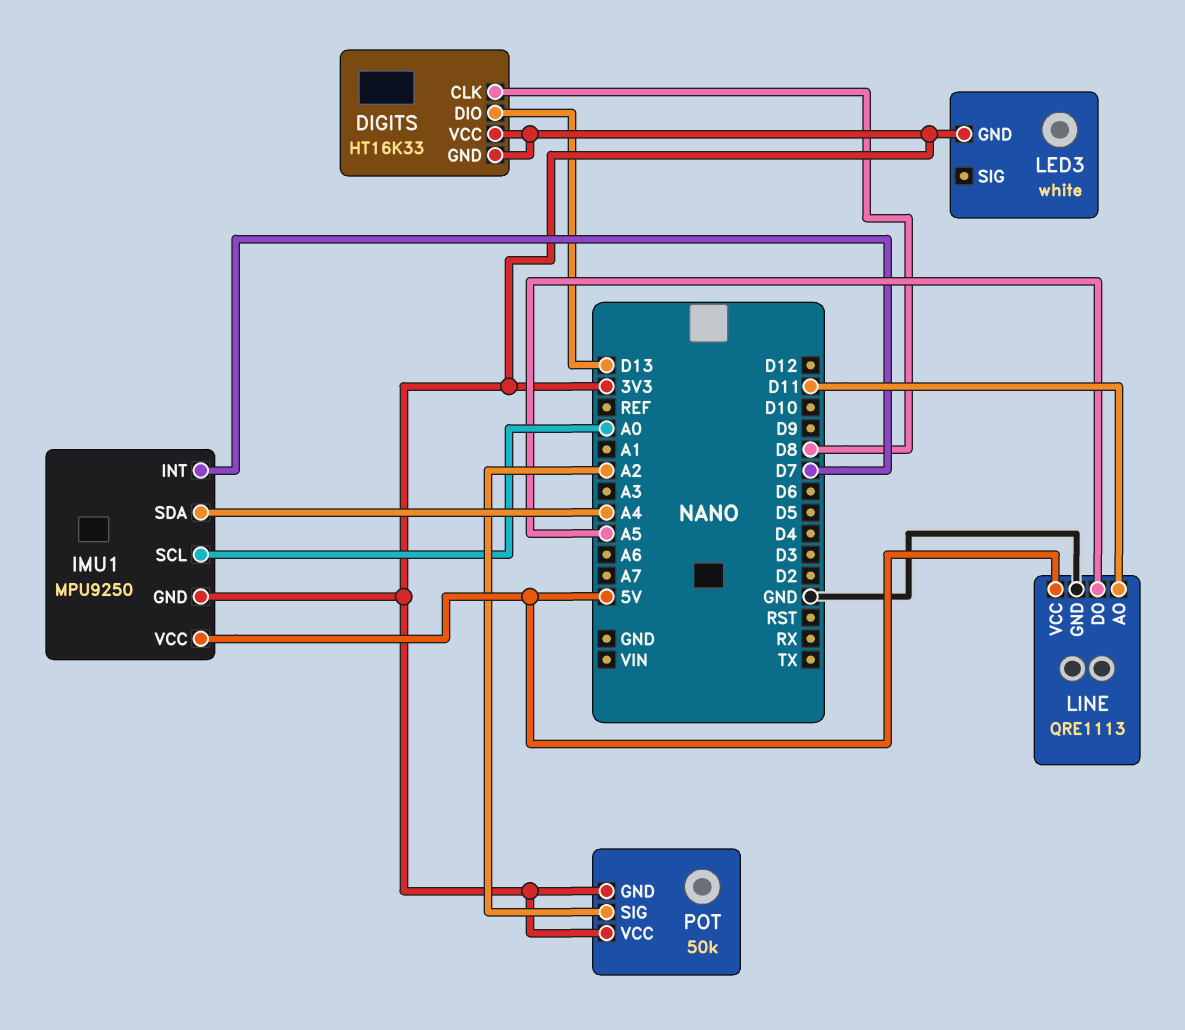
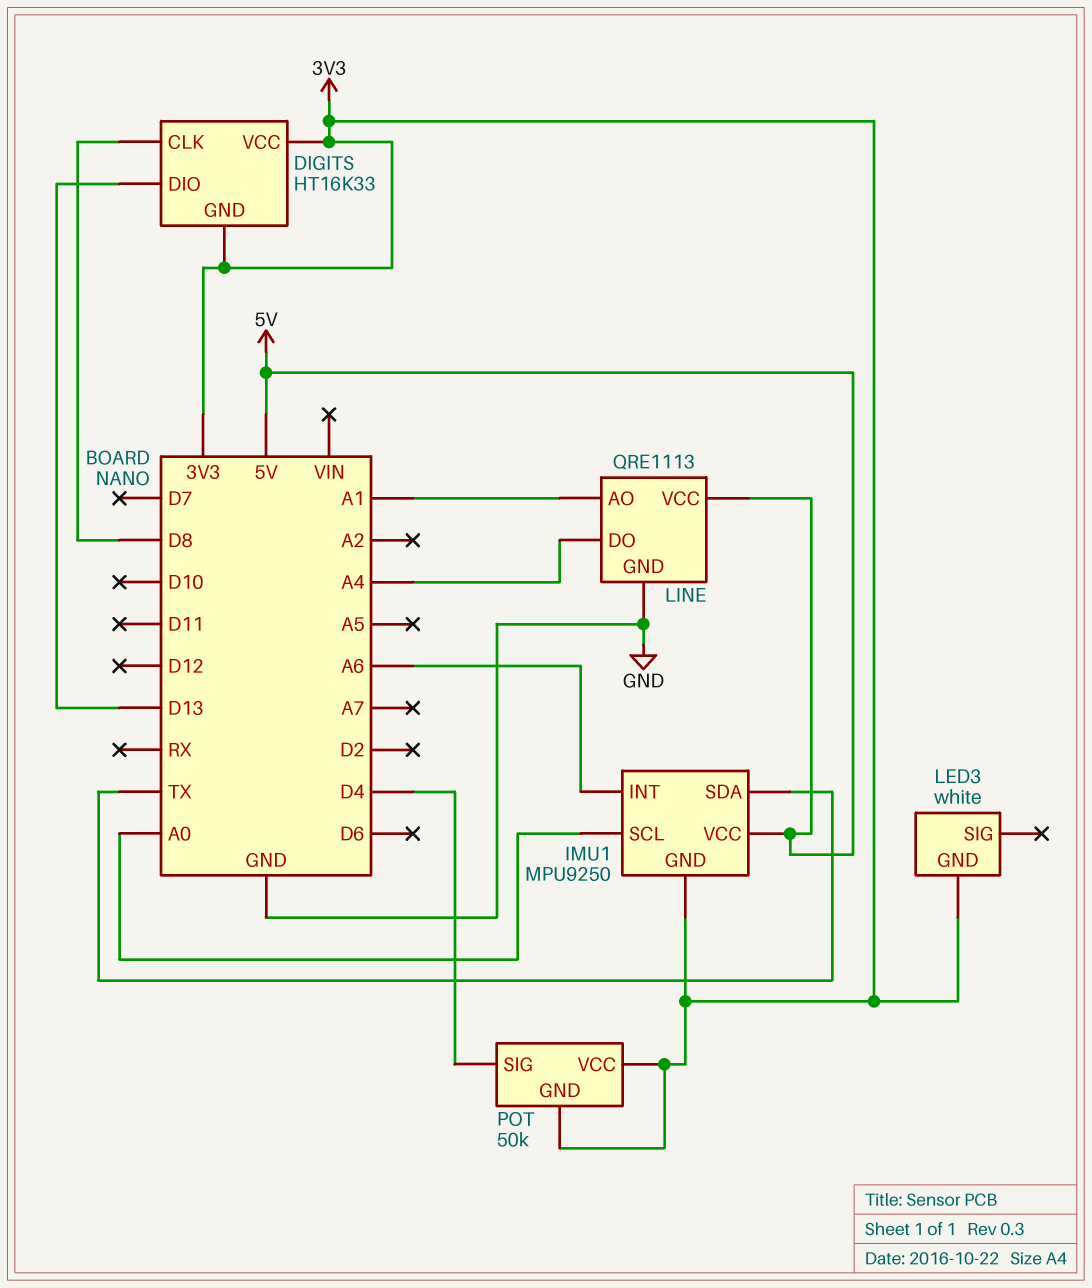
IMU1 pin INT: D7 -> A6
IMU1 pin SDA: A4 -> TX
LINE pin AO: D11 -> A1
LINE pin DO: A5 -> A4
POT pin SIG: A2 -> D4

